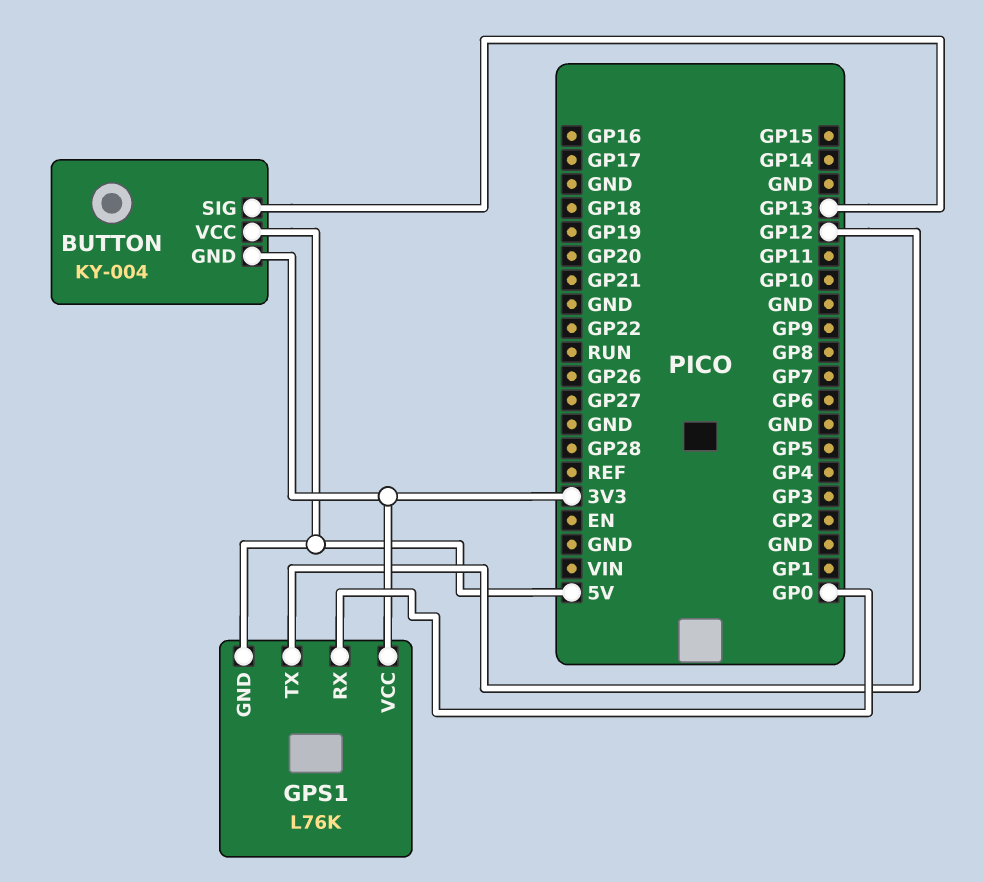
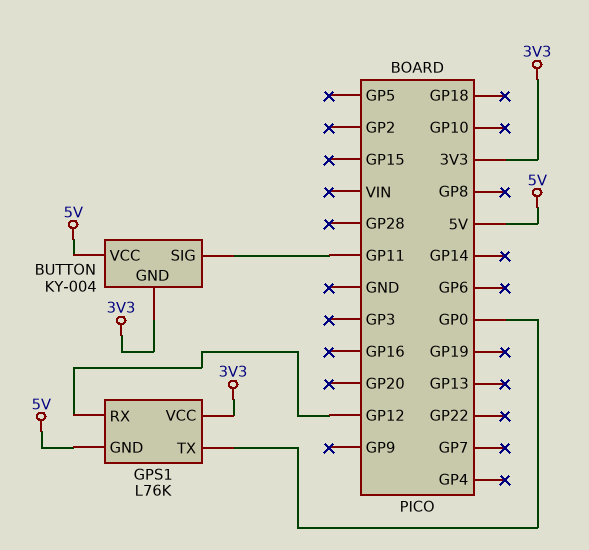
BUTTON pin SIG: GP13 -> GP11
GPS1 pin RX: GP0 -> GP12
GPS1 pin TX: GP12 -> GP0

